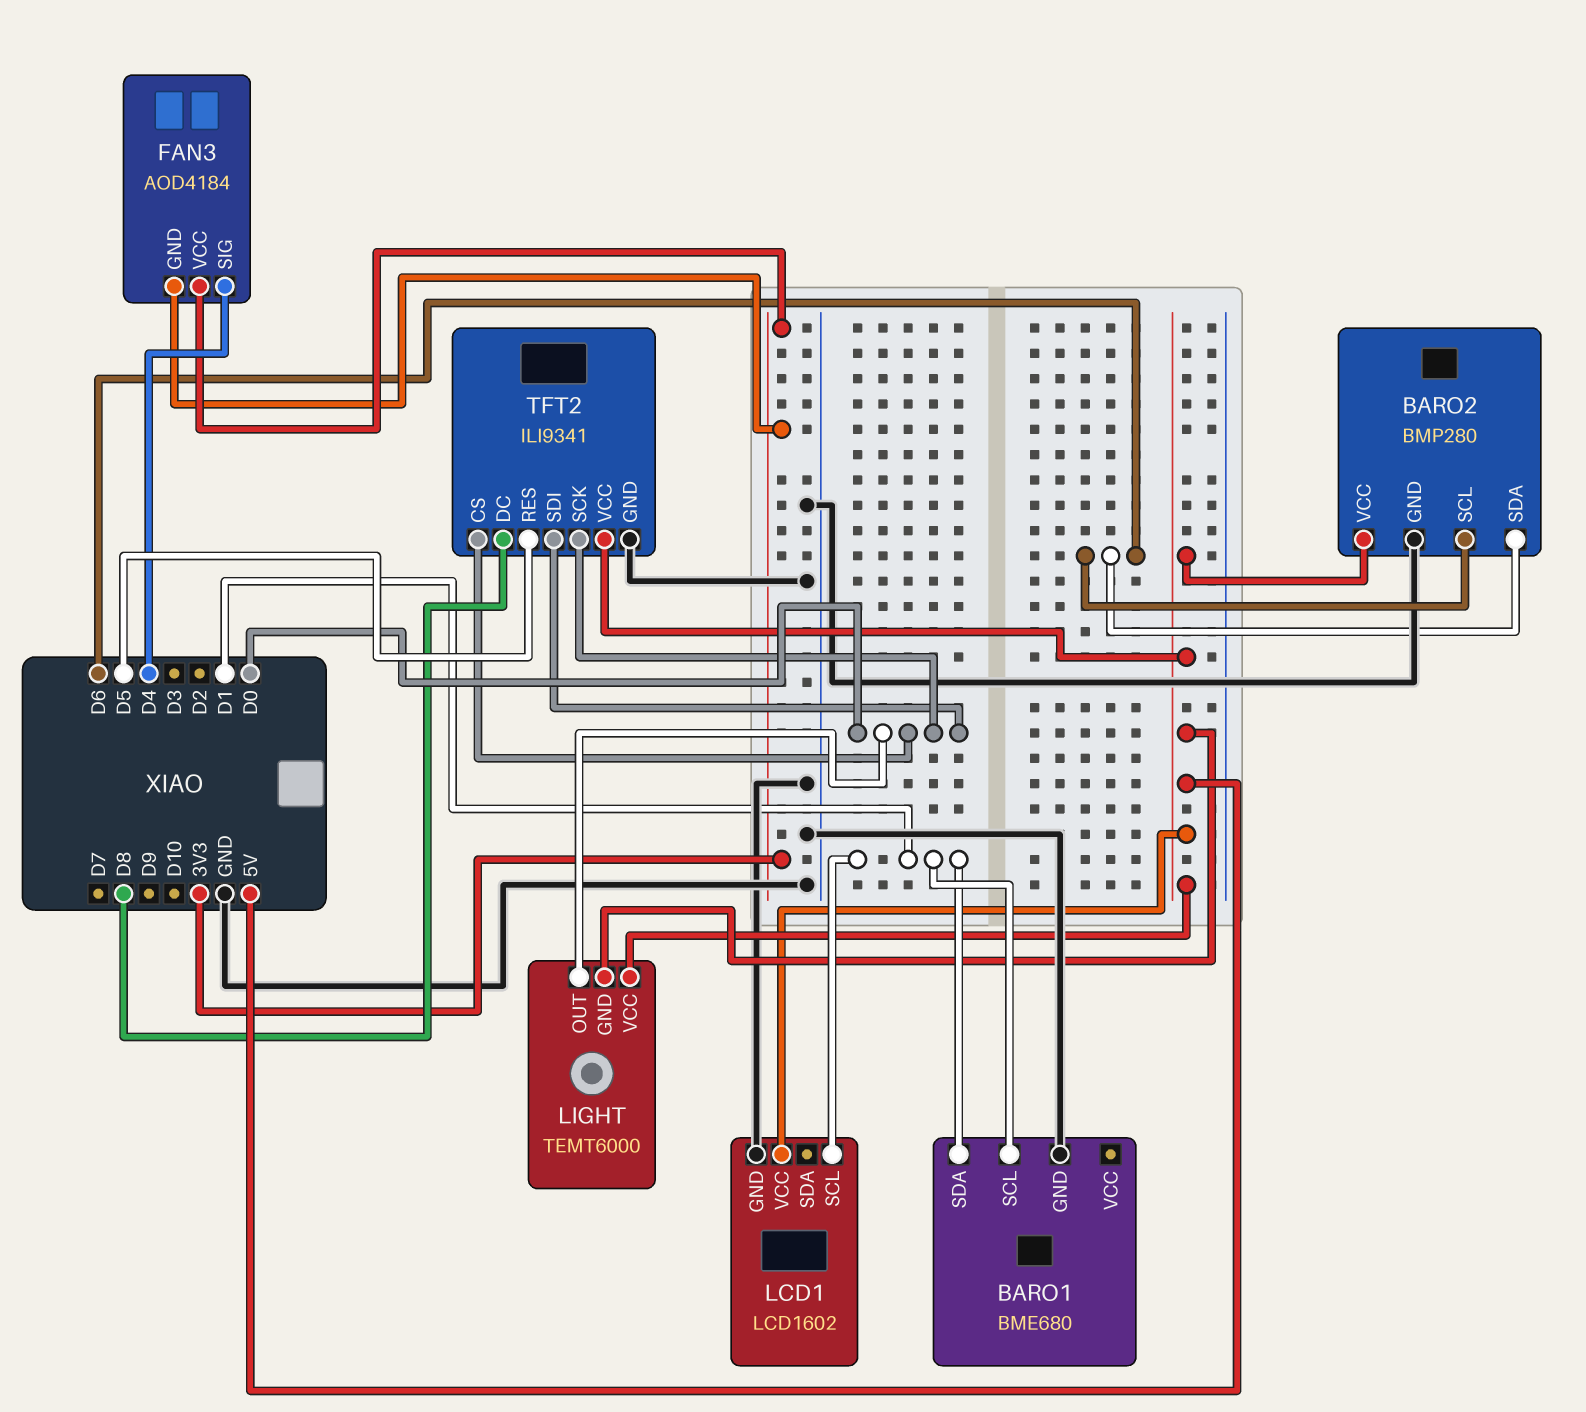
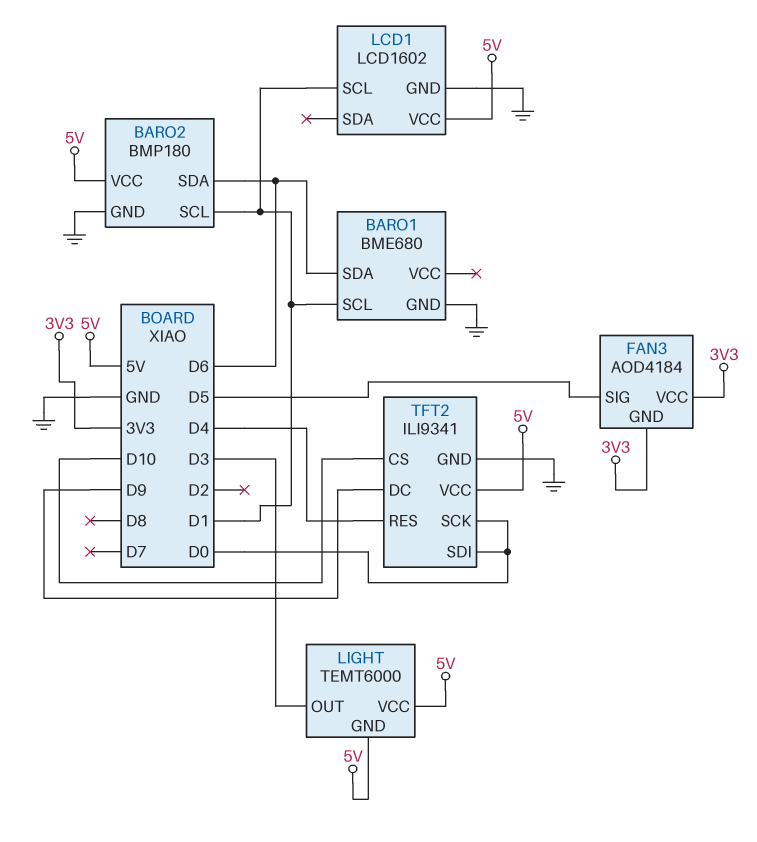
BARO1 pin SDA: D1 -> D6
BARO2: BMP280 -> BMP180
BARO2 pin SCL: D6 -> D1
FAN3 pin SIG: D4 -> D5
LIGHT pin OUT: D0 -> D3
TFT2 pin CS: D0 -> D10
TFT2 pin DC: D8 -> D9
TFT2 pin RES: D5 -> D4

